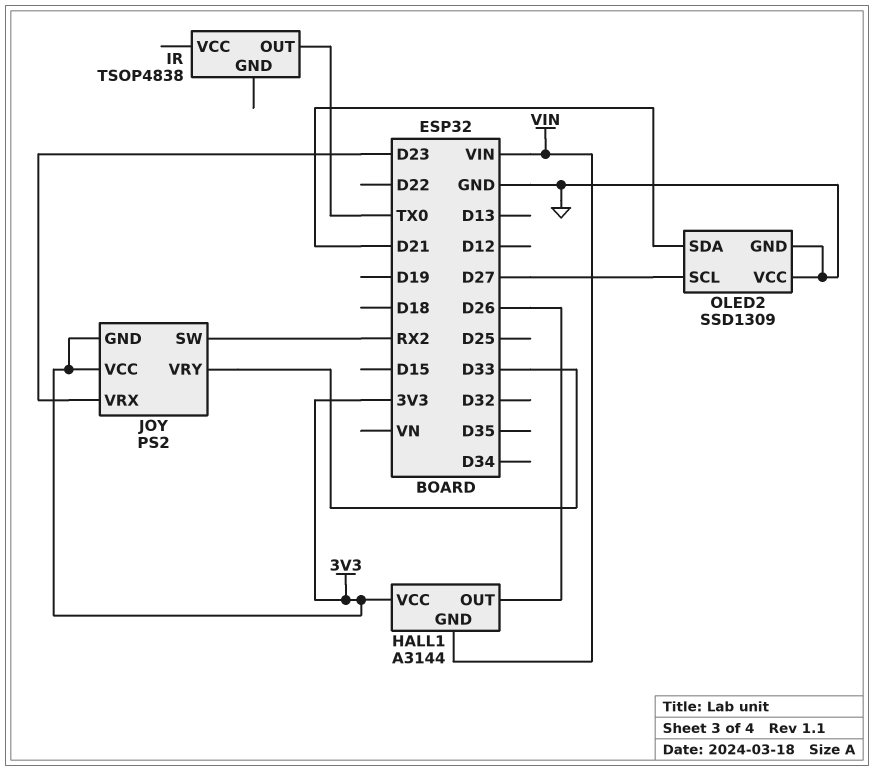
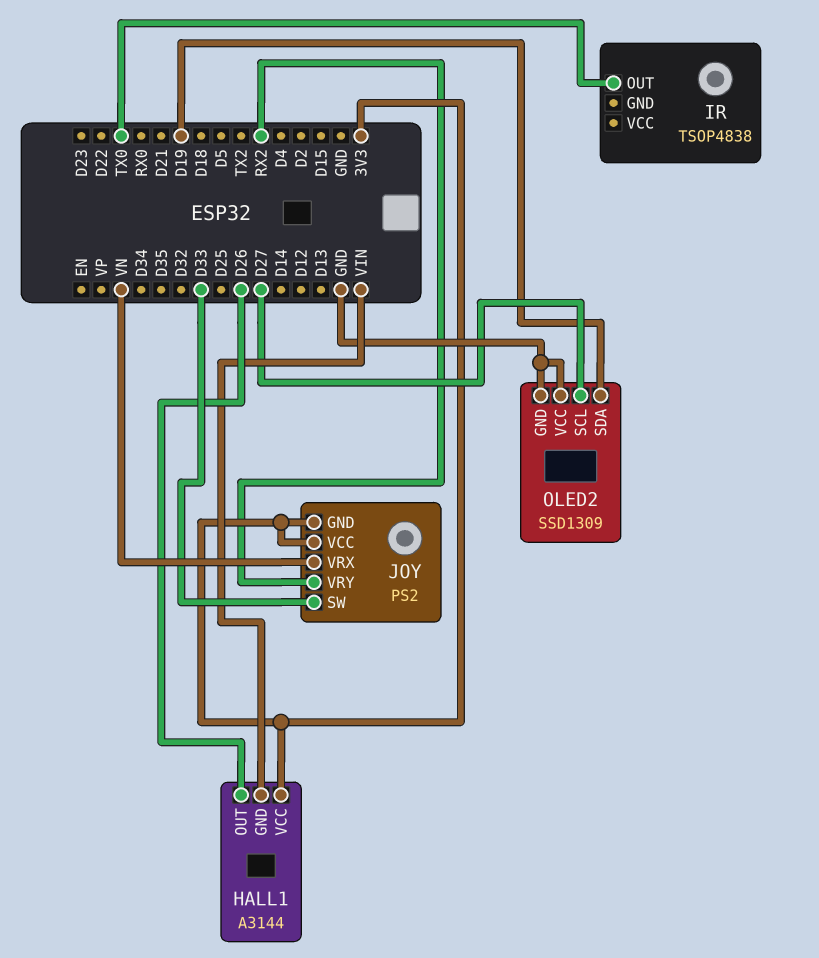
JOY pin SW: RX2 -> D33
JOY pin VRX: D23 -> VN
JOY pin VRY: D33 -> RX2
OLED2 pin SDA: D21 -> D19

